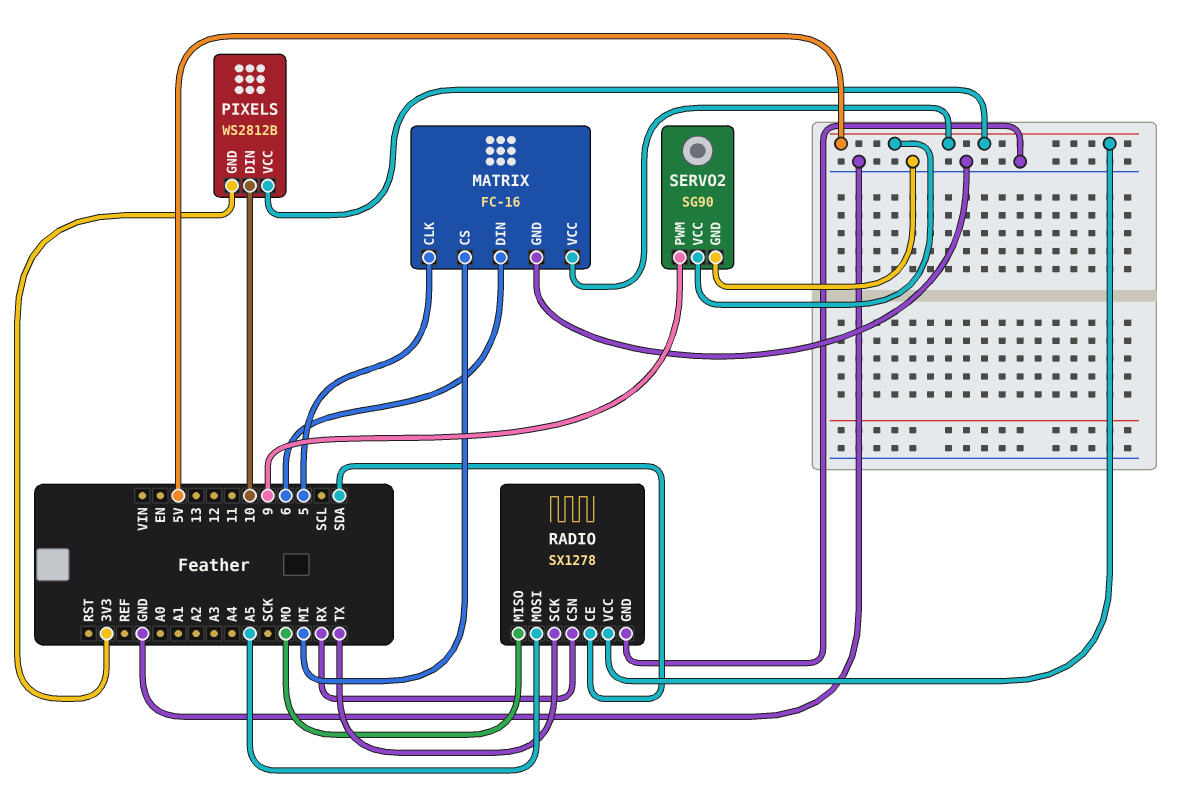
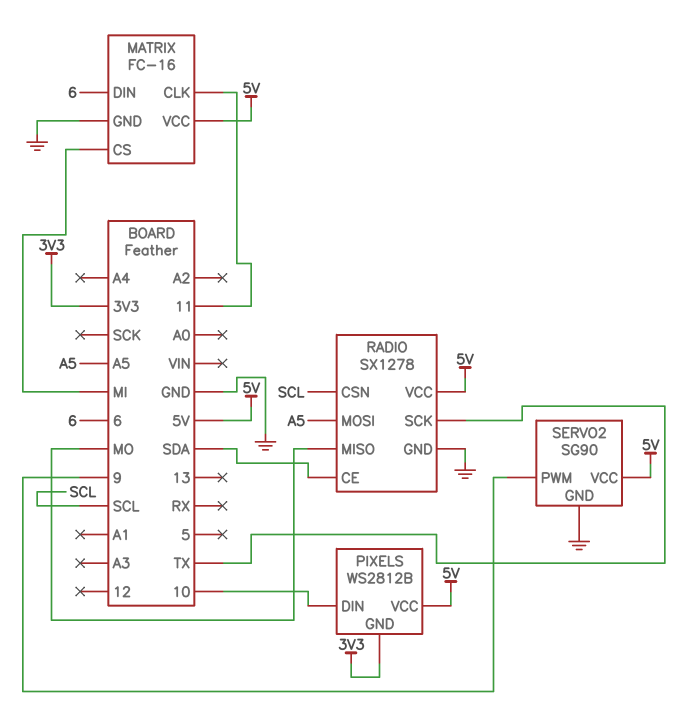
MATRIX pin CLK: 5 -> 11
RADIO pin CSN: RX -> SCL

